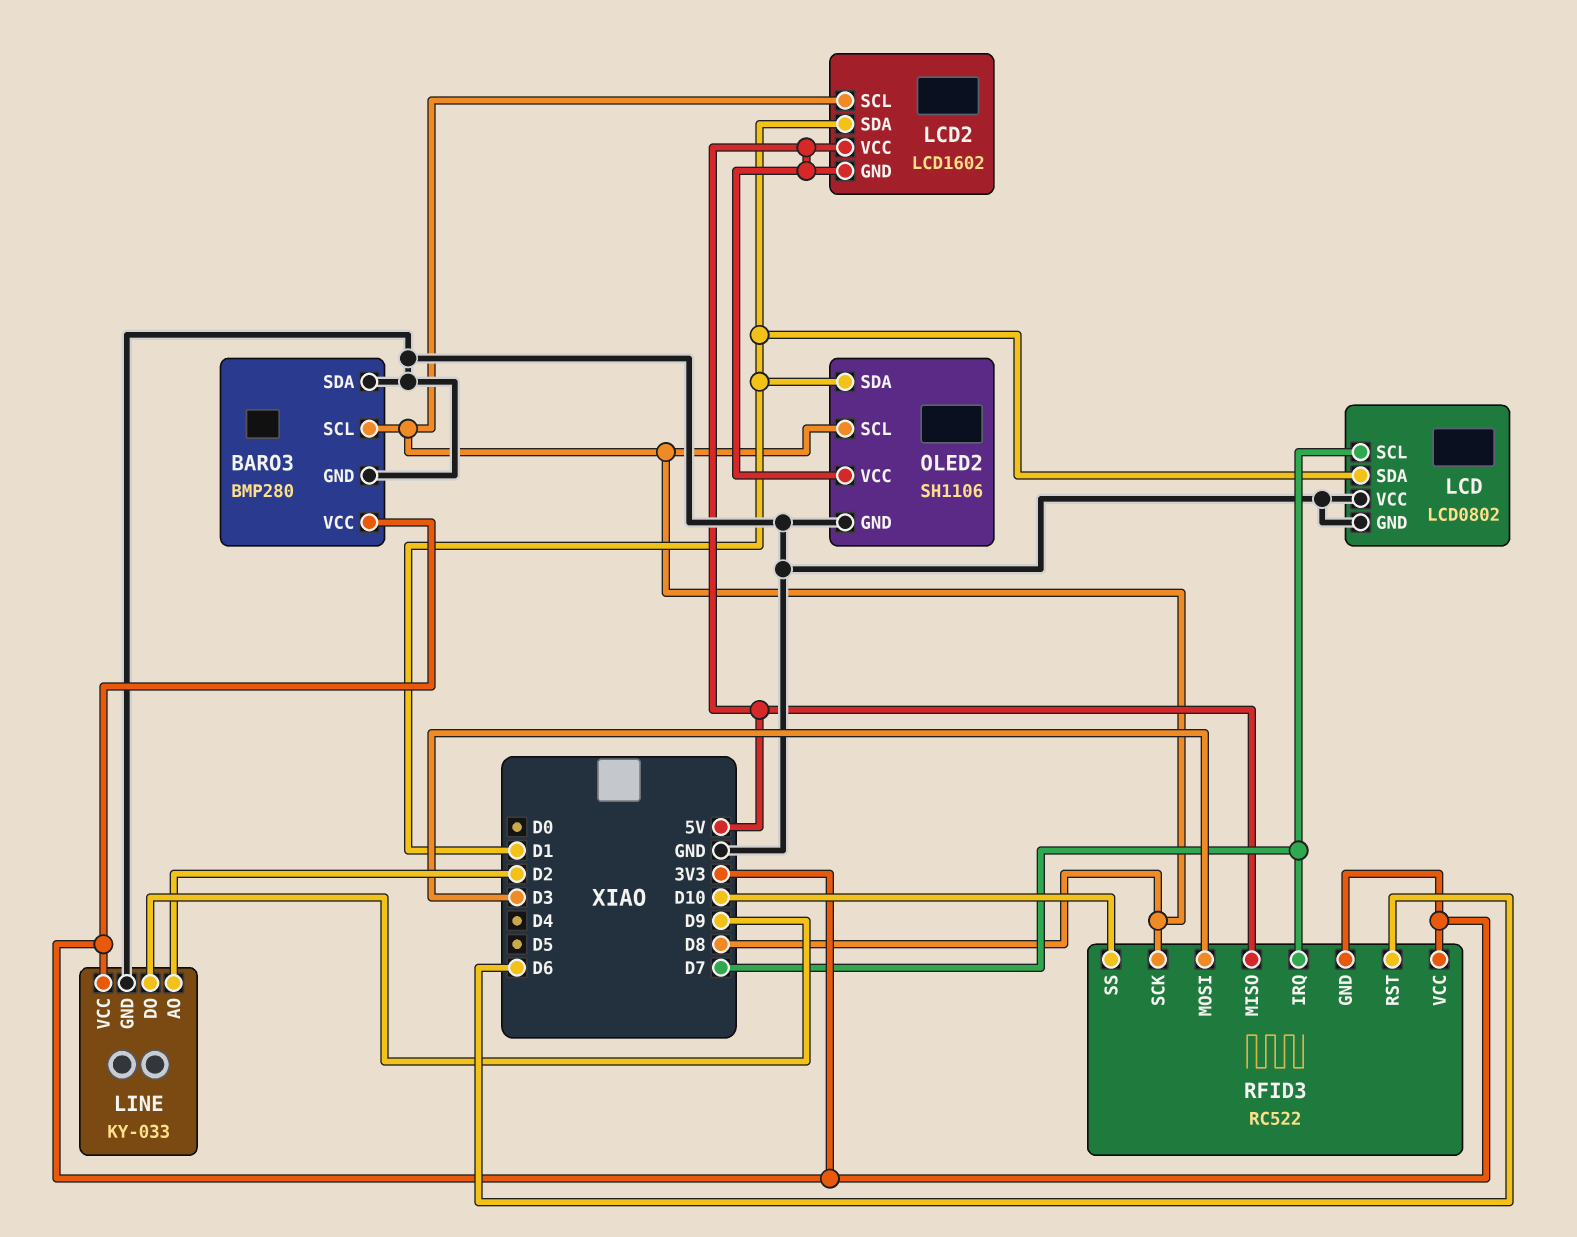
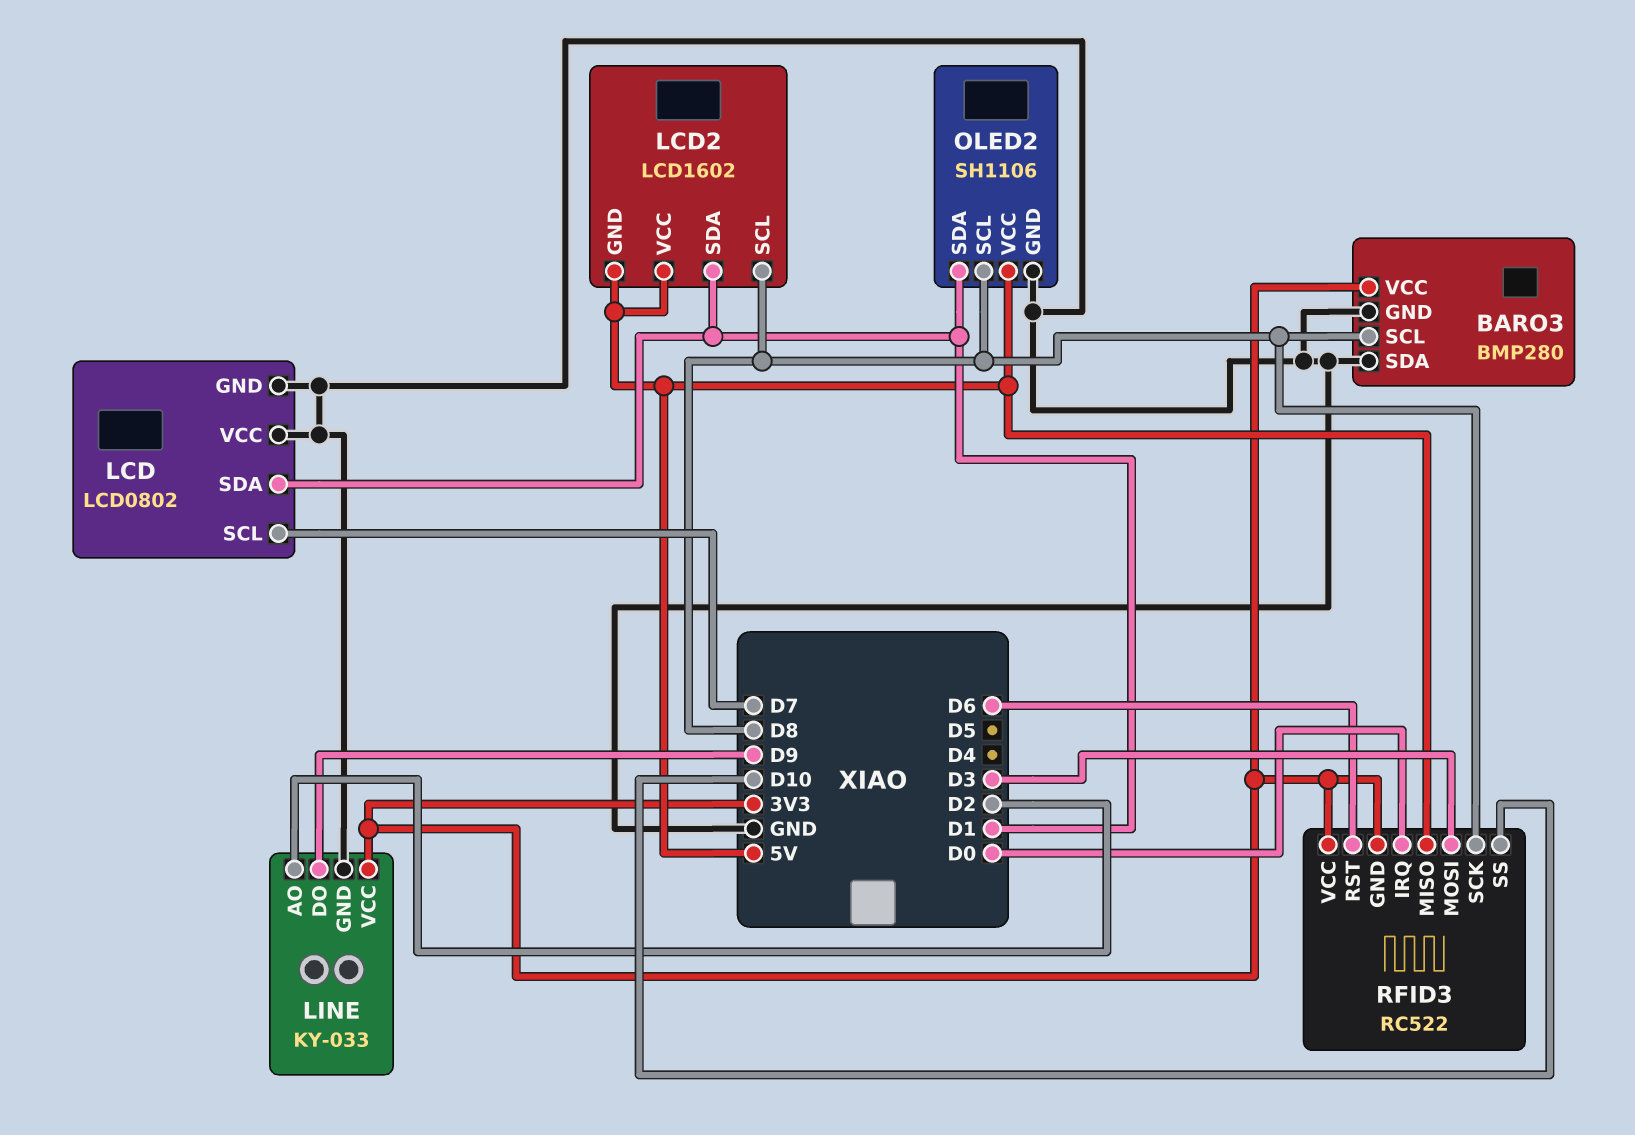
RFID3 pin IRQ: D7 -> D0

